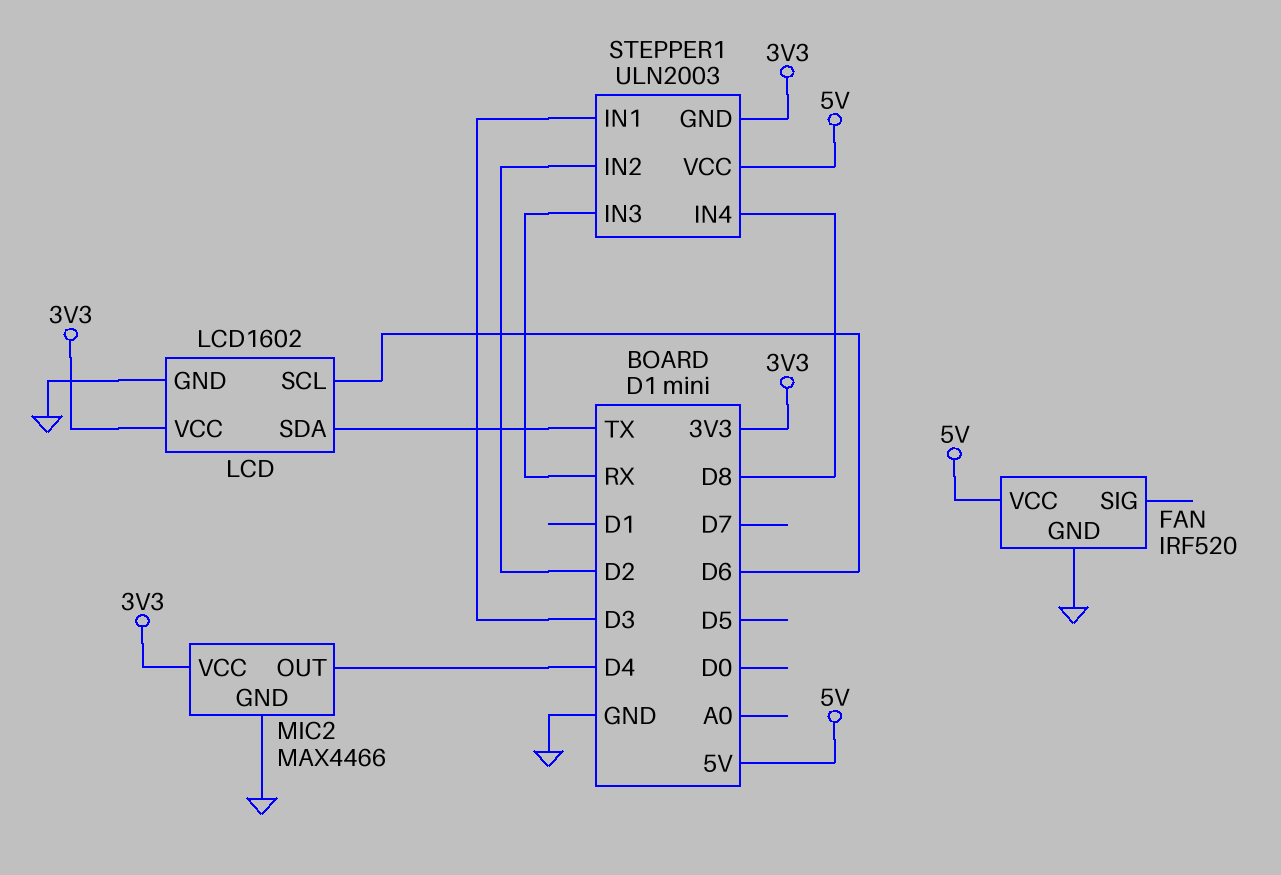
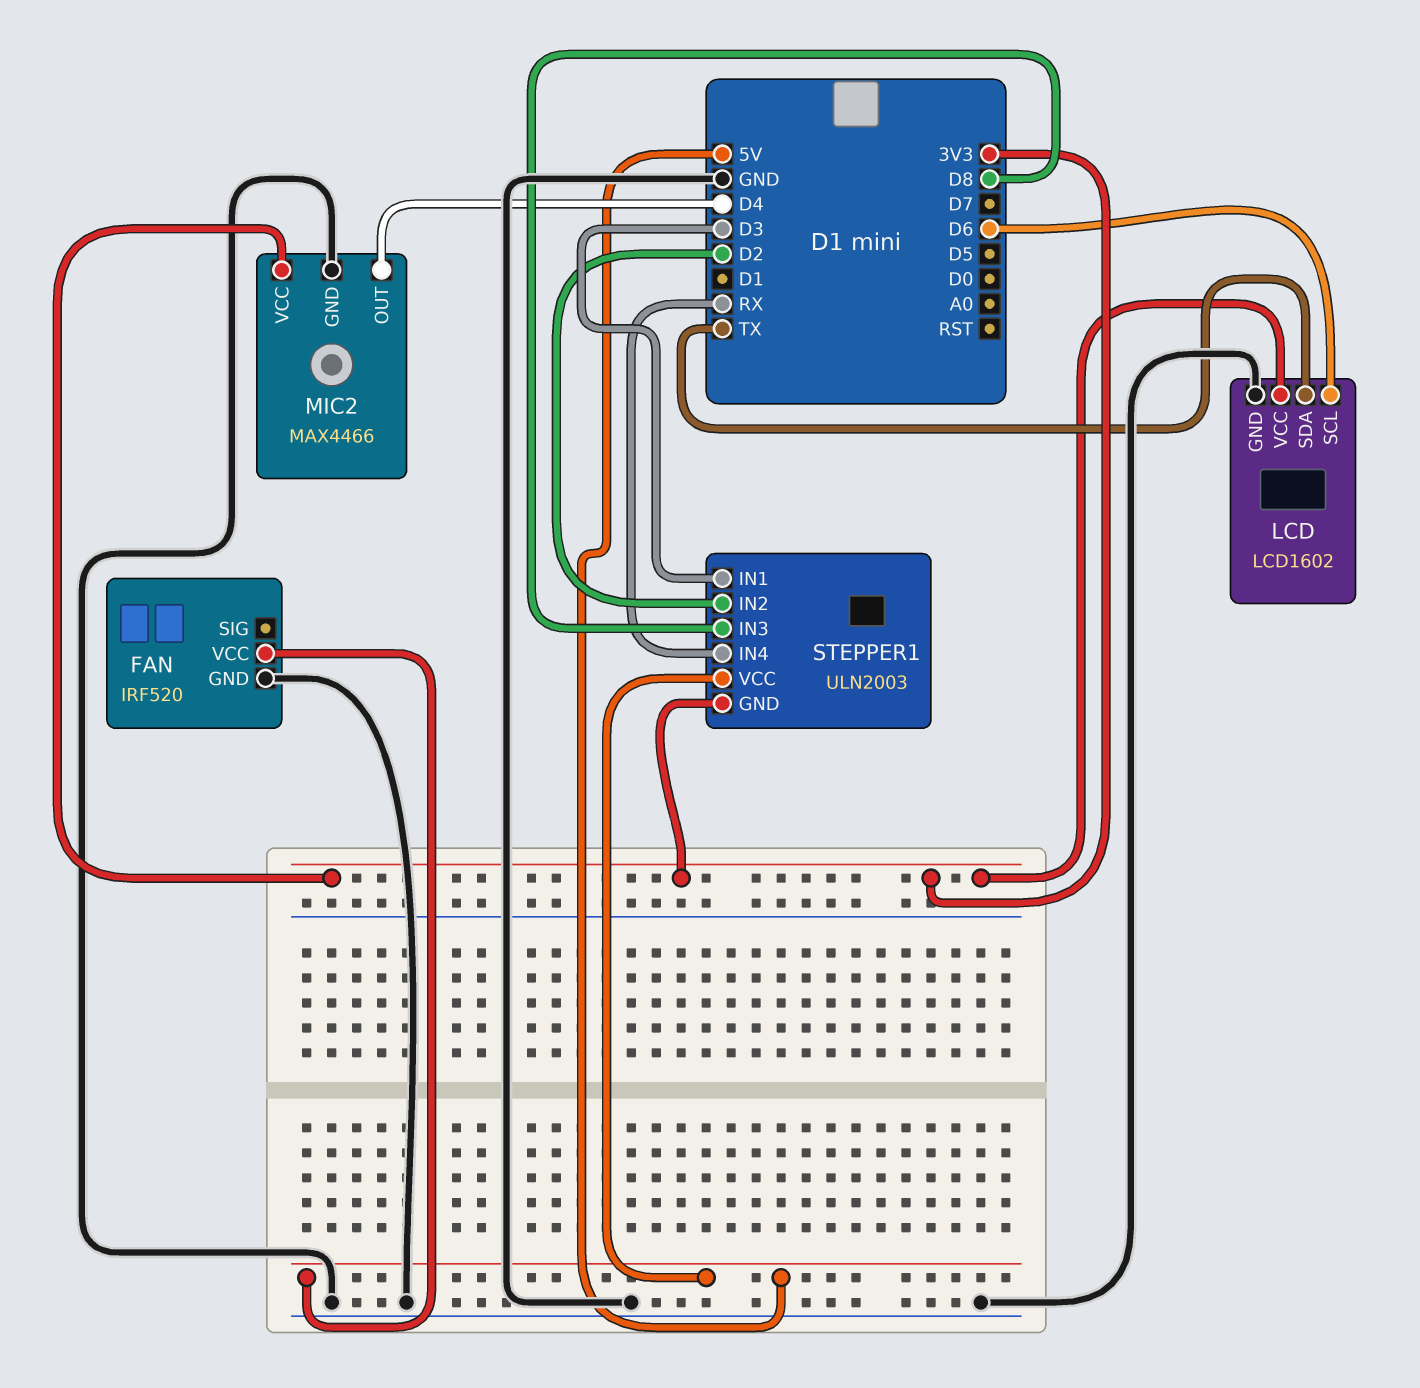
STEPPER1 pin IN3: RX -> D8
STEPPER1 pin IN4: D8 -> RX

